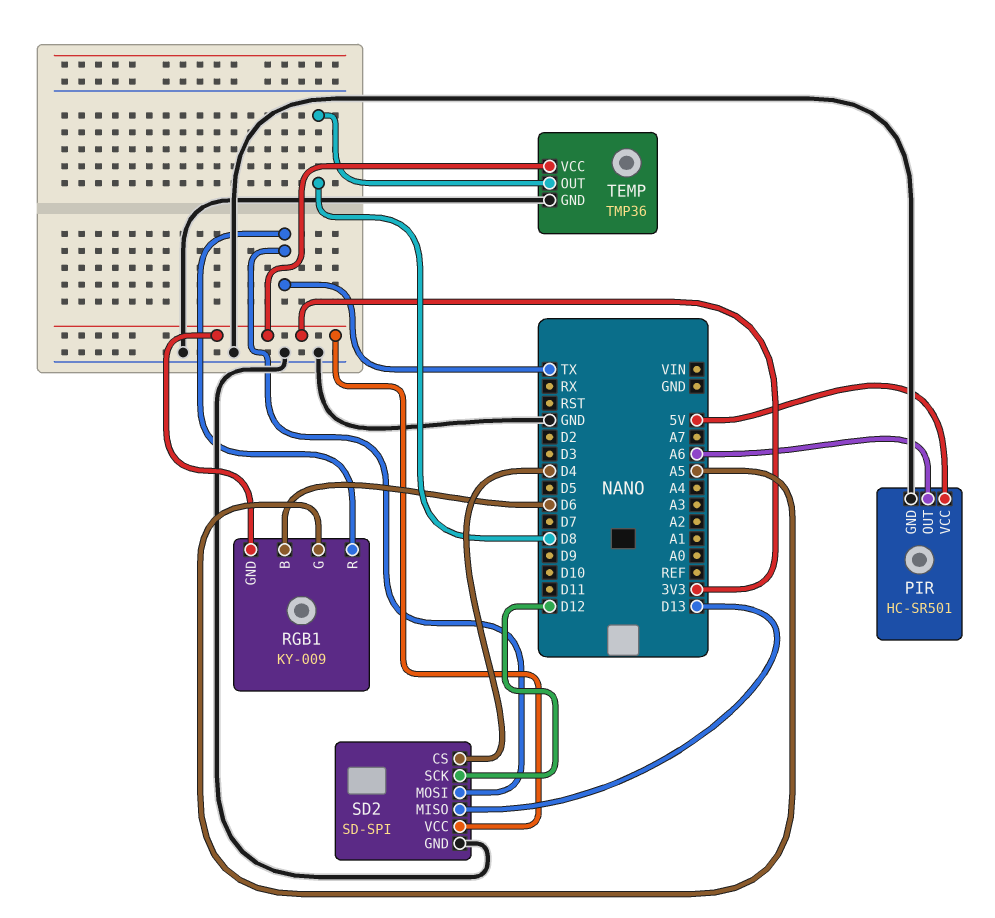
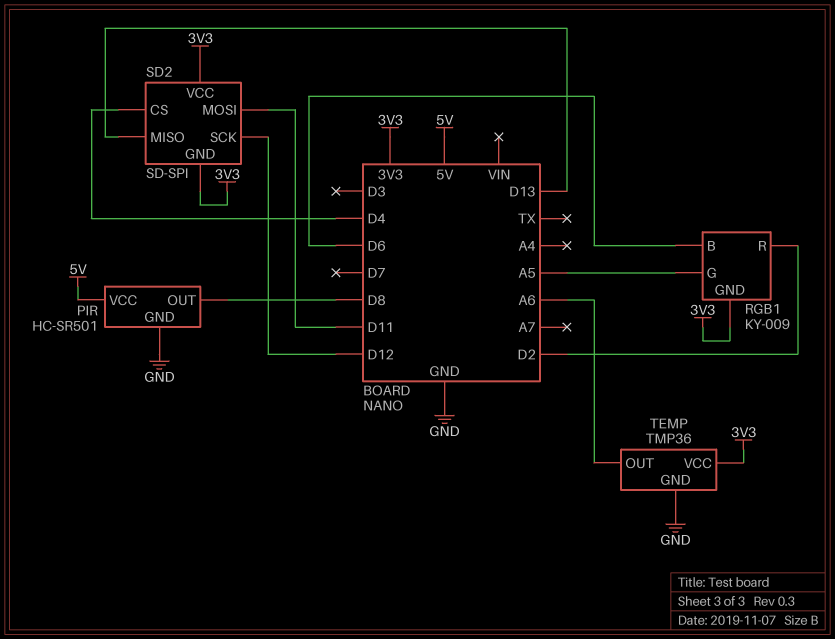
PIR pin OUT: A6 -> D8
RGB1 pin R: TX -> D2
SD2 pin GND: GND -> 3V3
SD2 pin MOSI: TX -> D11
TEMP pin OUT: D8 -> A6

